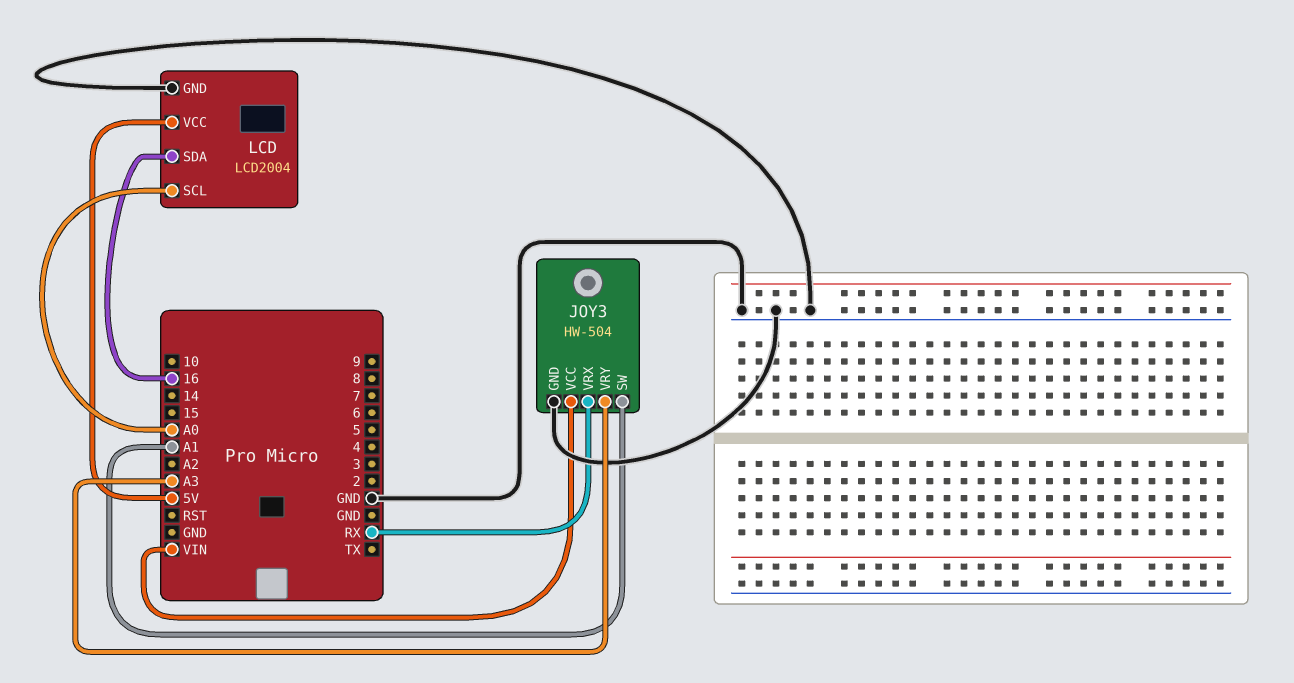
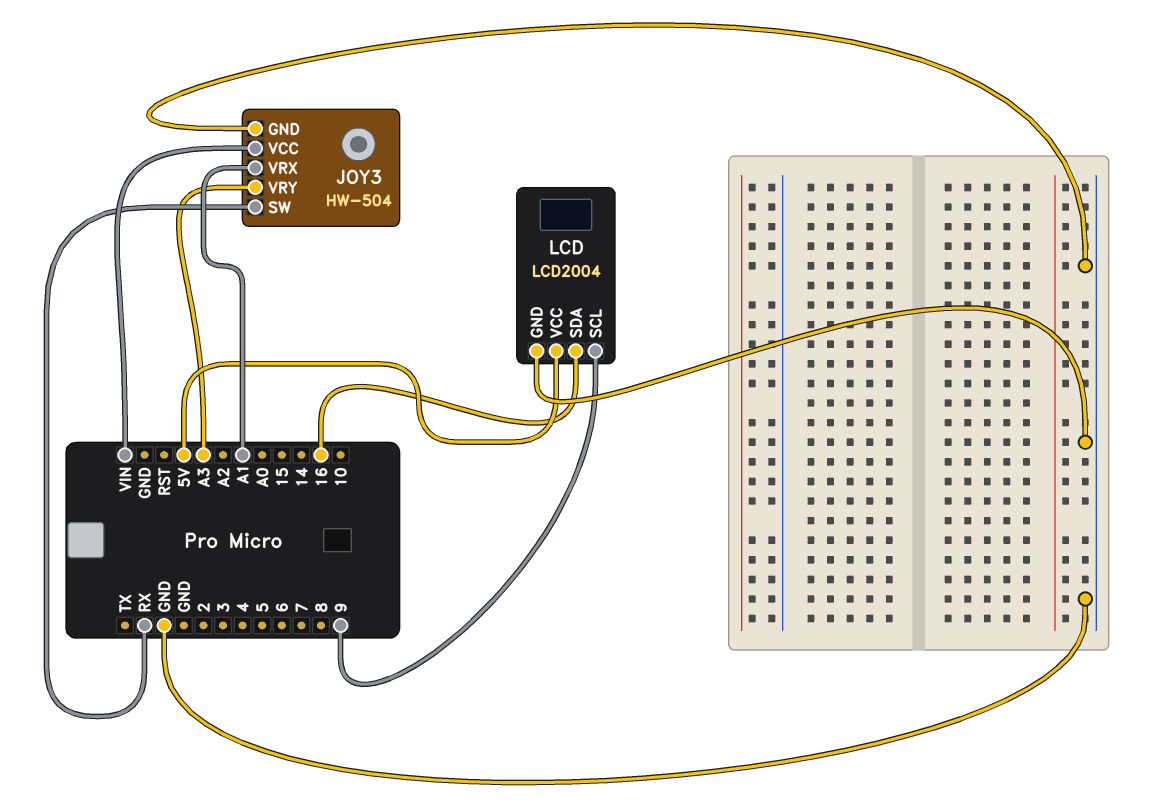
JOY3 pin SW: A1 -> RX
JOY3 pin VRX: RX -> A1
LCD pin SCL: A0 -> 9

